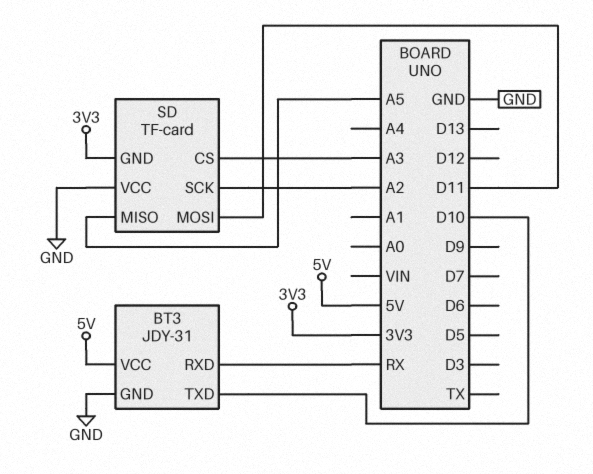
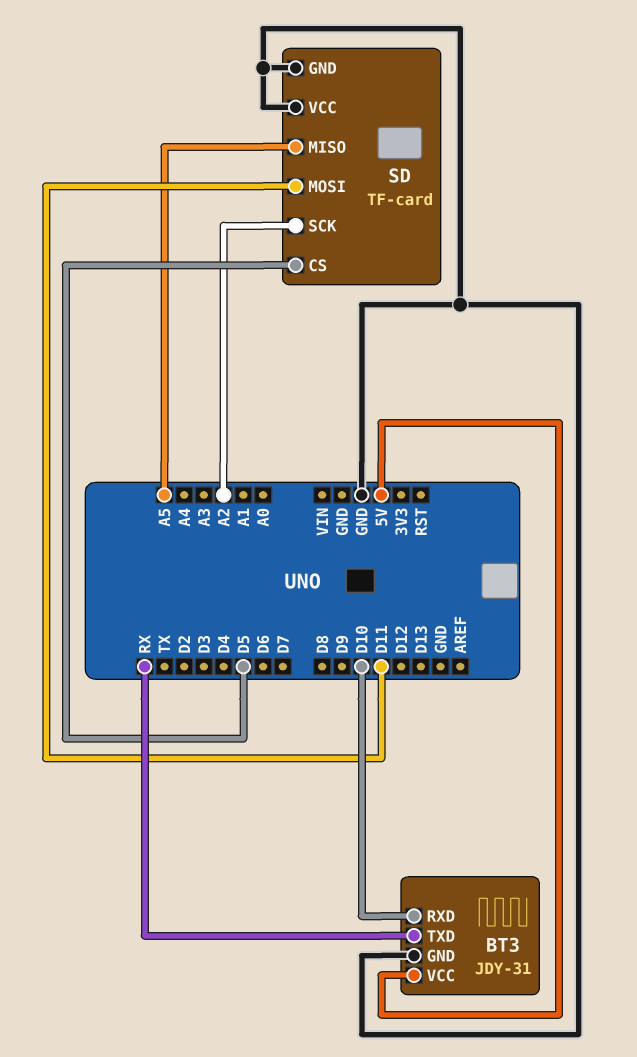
BT3 pin RXD: RX -> D10
BT3 pin TXD: D10 -> RX
SD pin CS: A3 -> D5
SD pin GND: 3V3 -> GND

